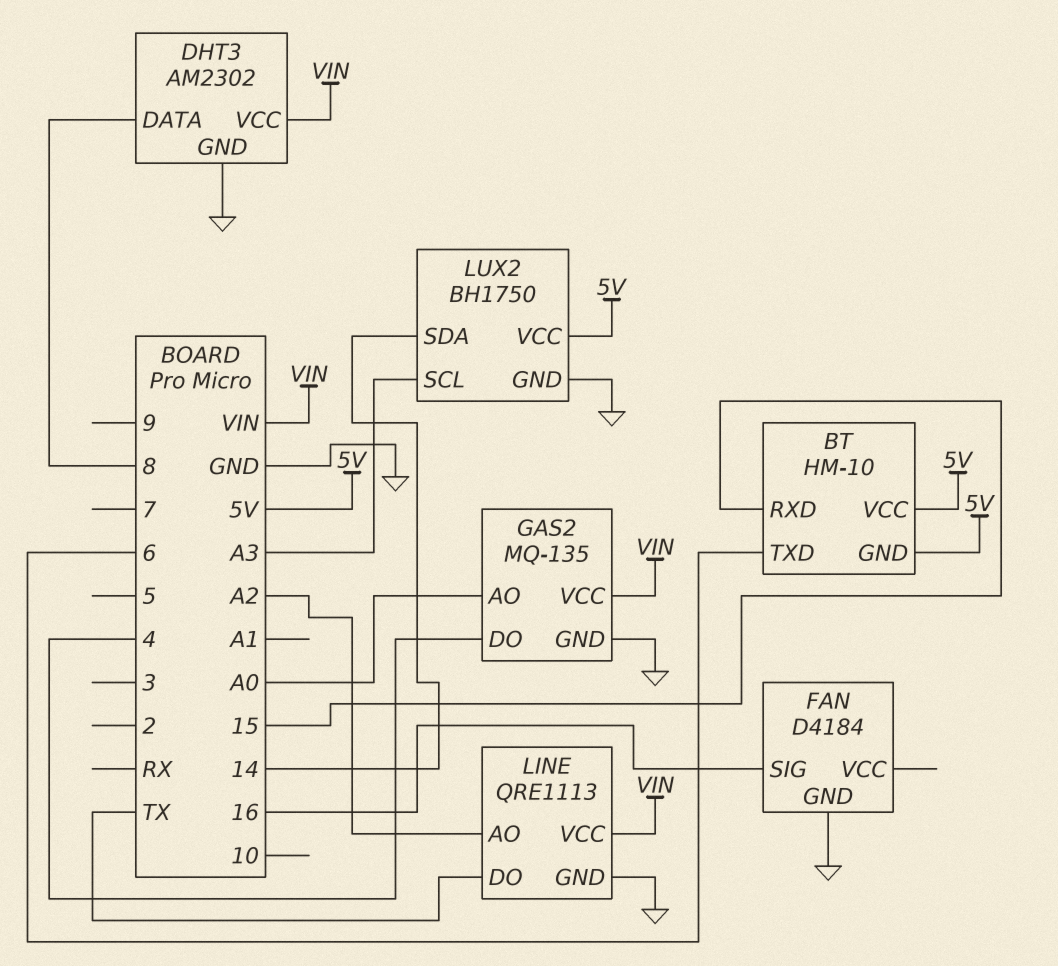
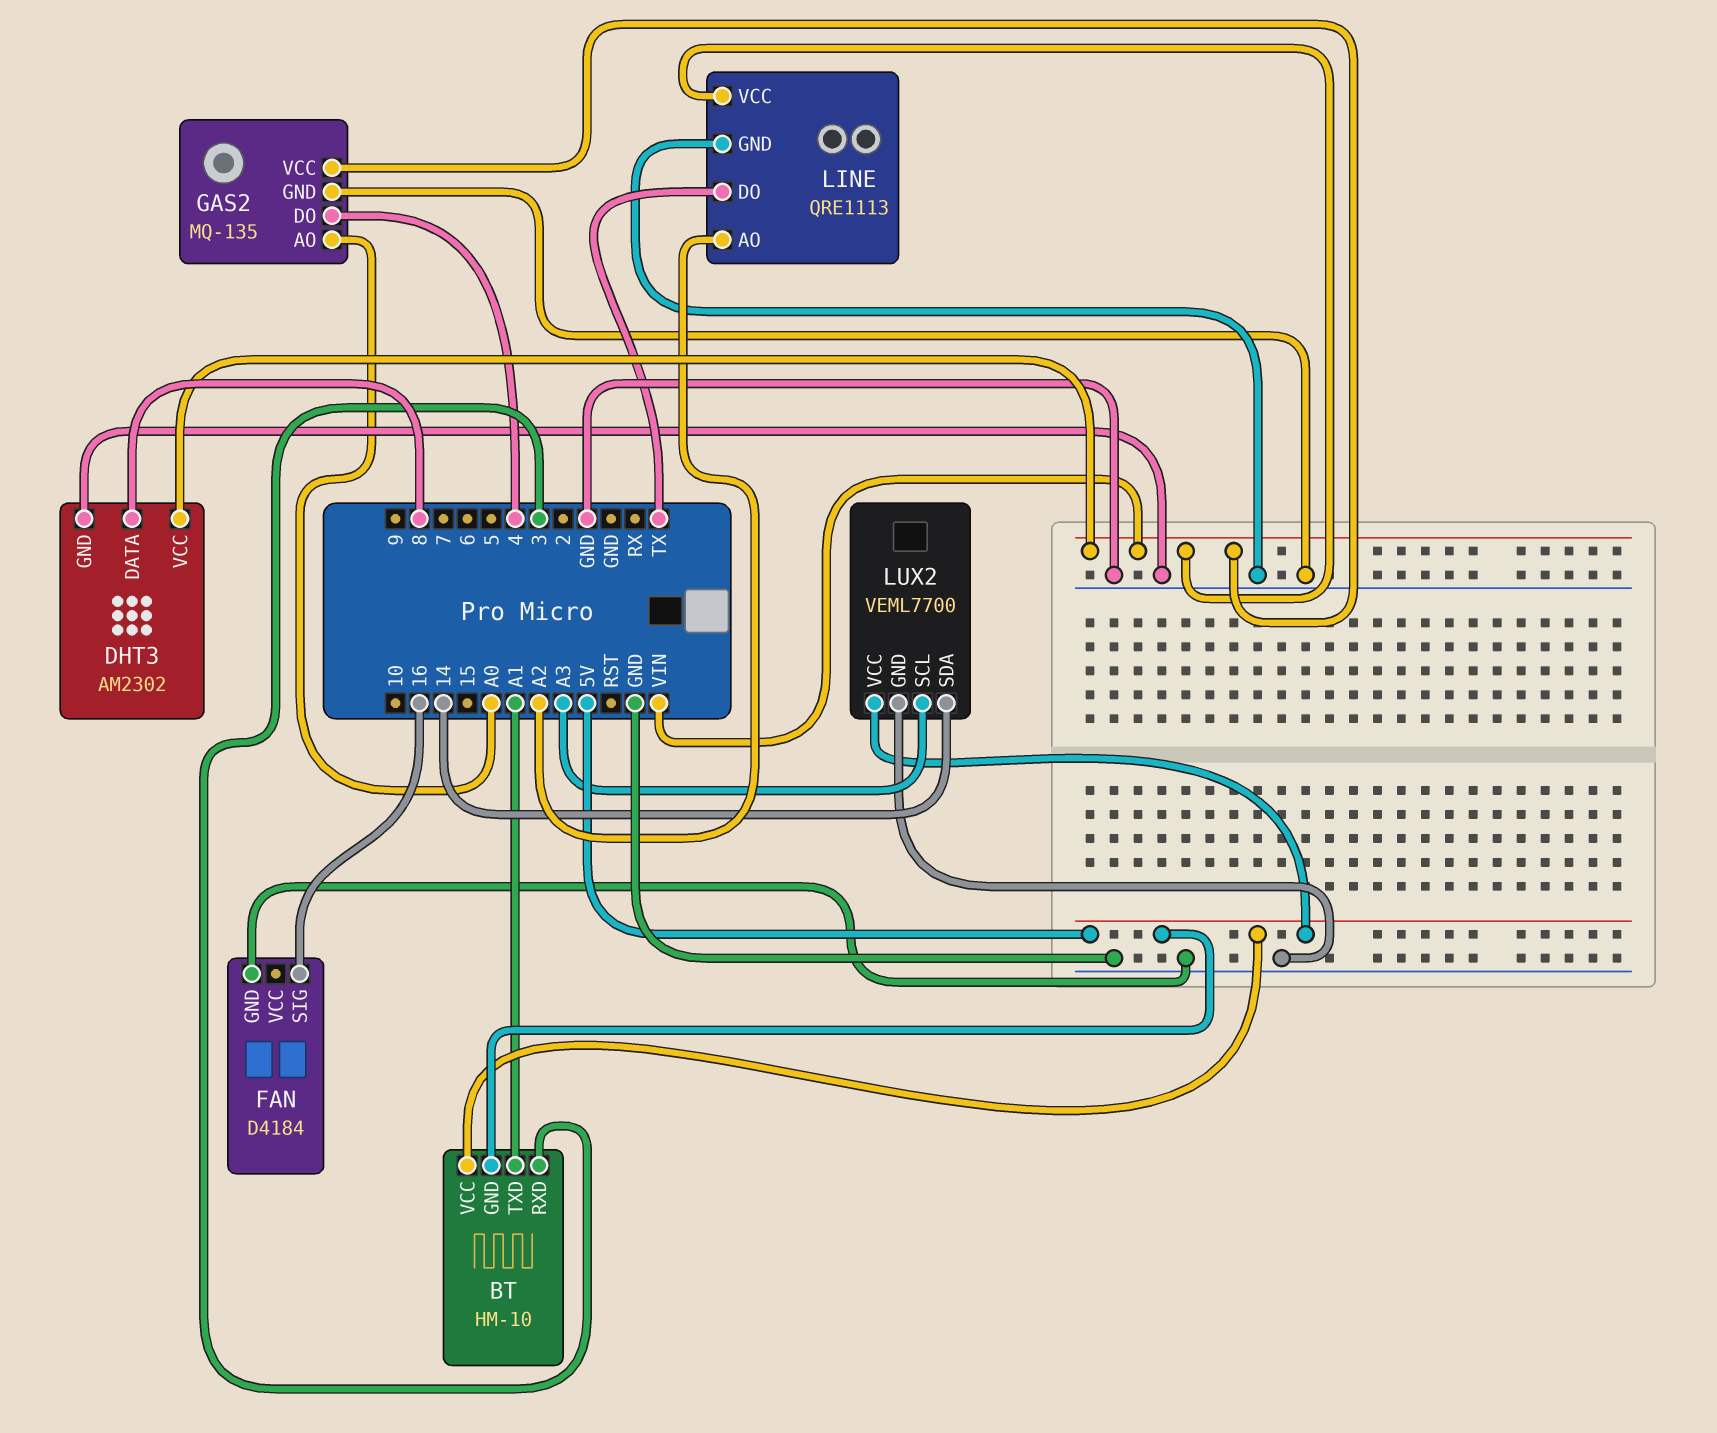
BT pin RXD: 15 -> 3
BT pin TXD: 6 -> A1
LUX2: BH1750 -> VEML7700

